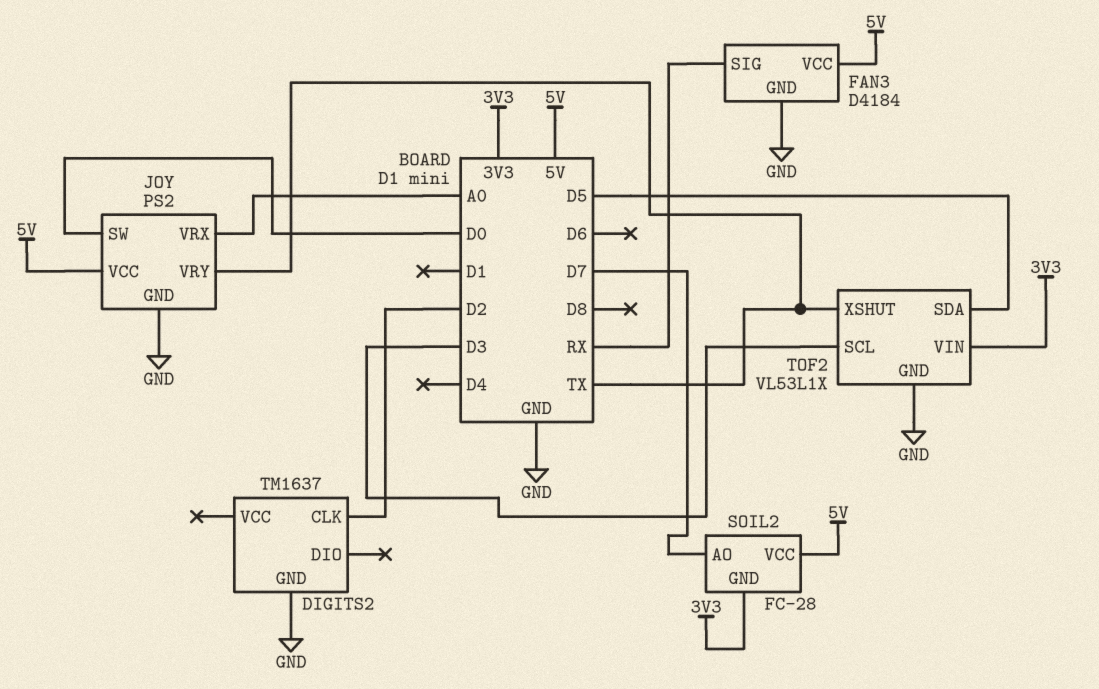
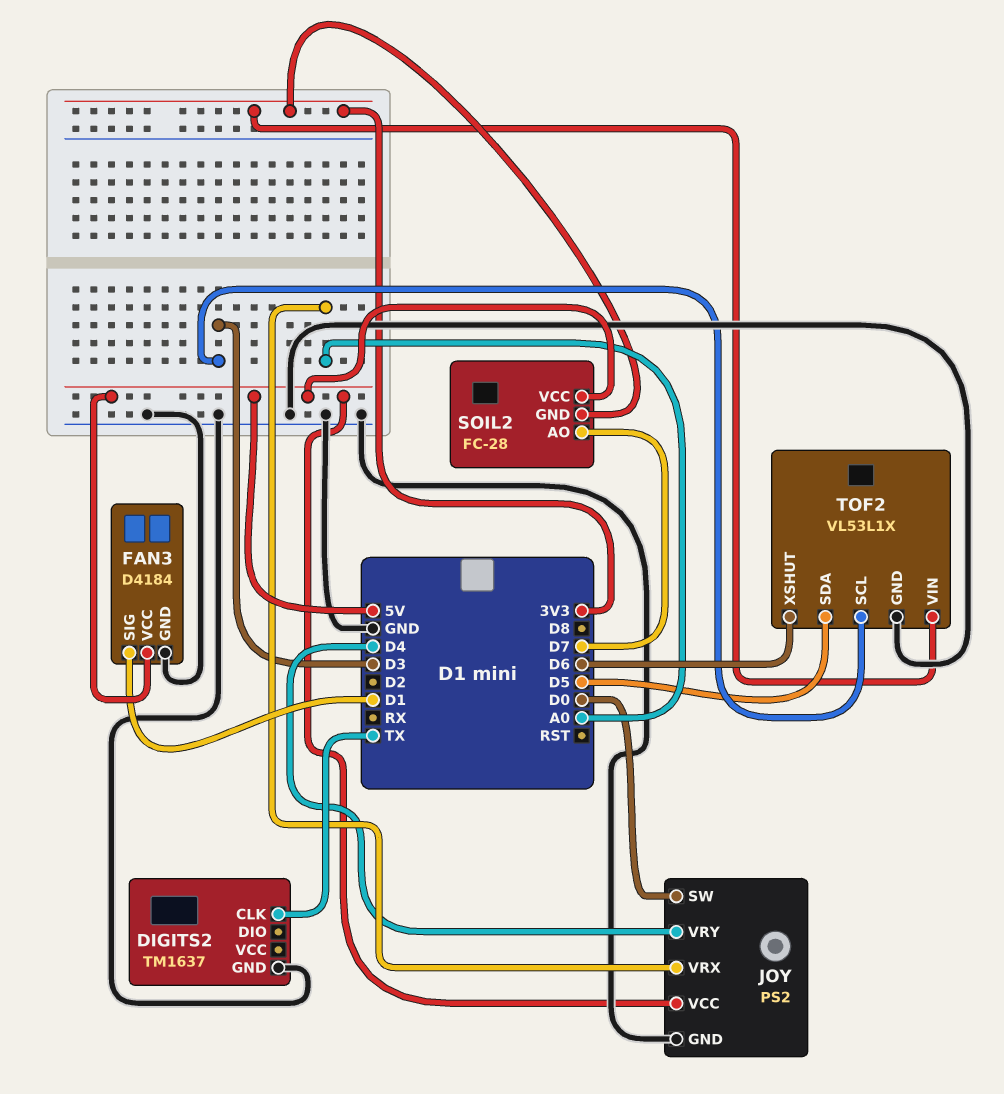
DIGITS2 pin CLK: D2 -> TX
FAN3 pin SIG: RX -> D1
JOY pin VRY: TX -> D4
TOF2 pin XSHUT: TX -> D6

